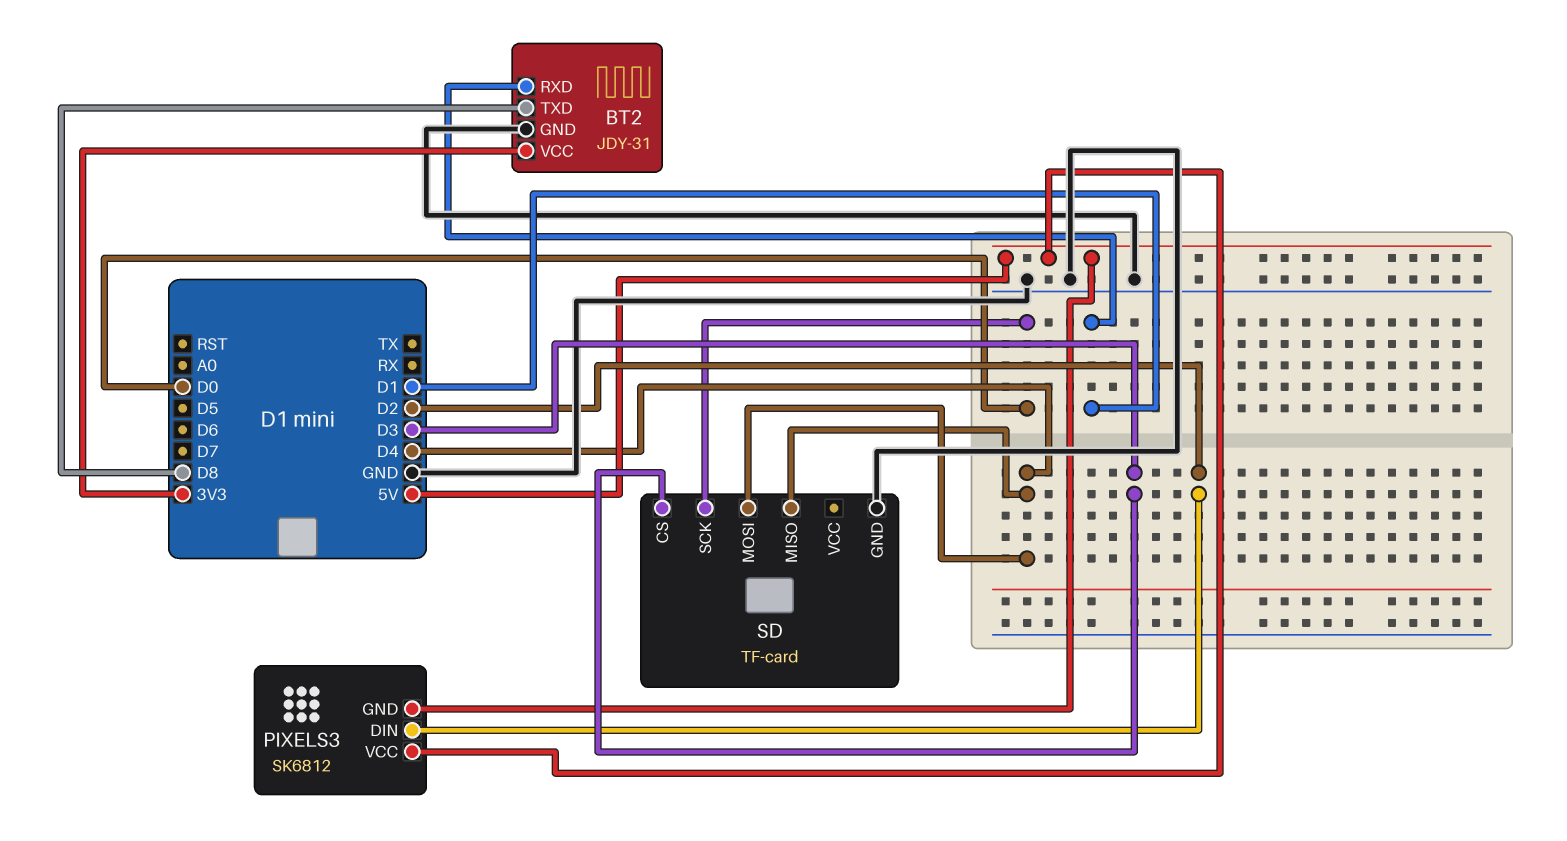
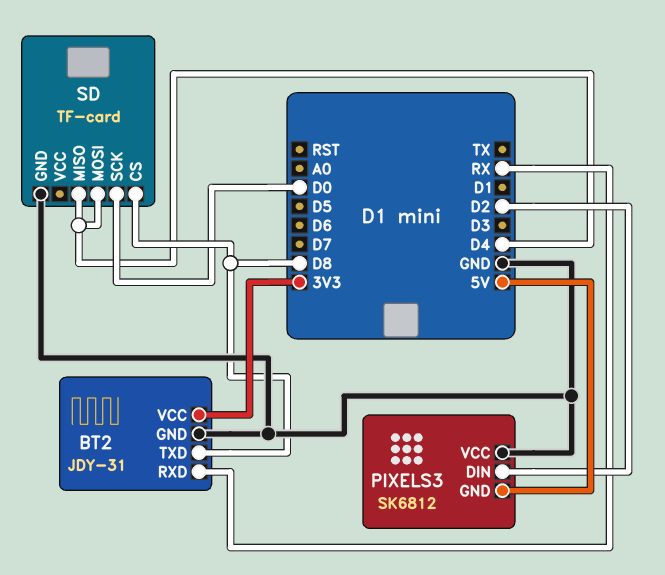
BT2 pin RXD: D1 -> RX
PIXELS3 pin VCC: 5V -> GND
SD pin CS: D3 -> D8

